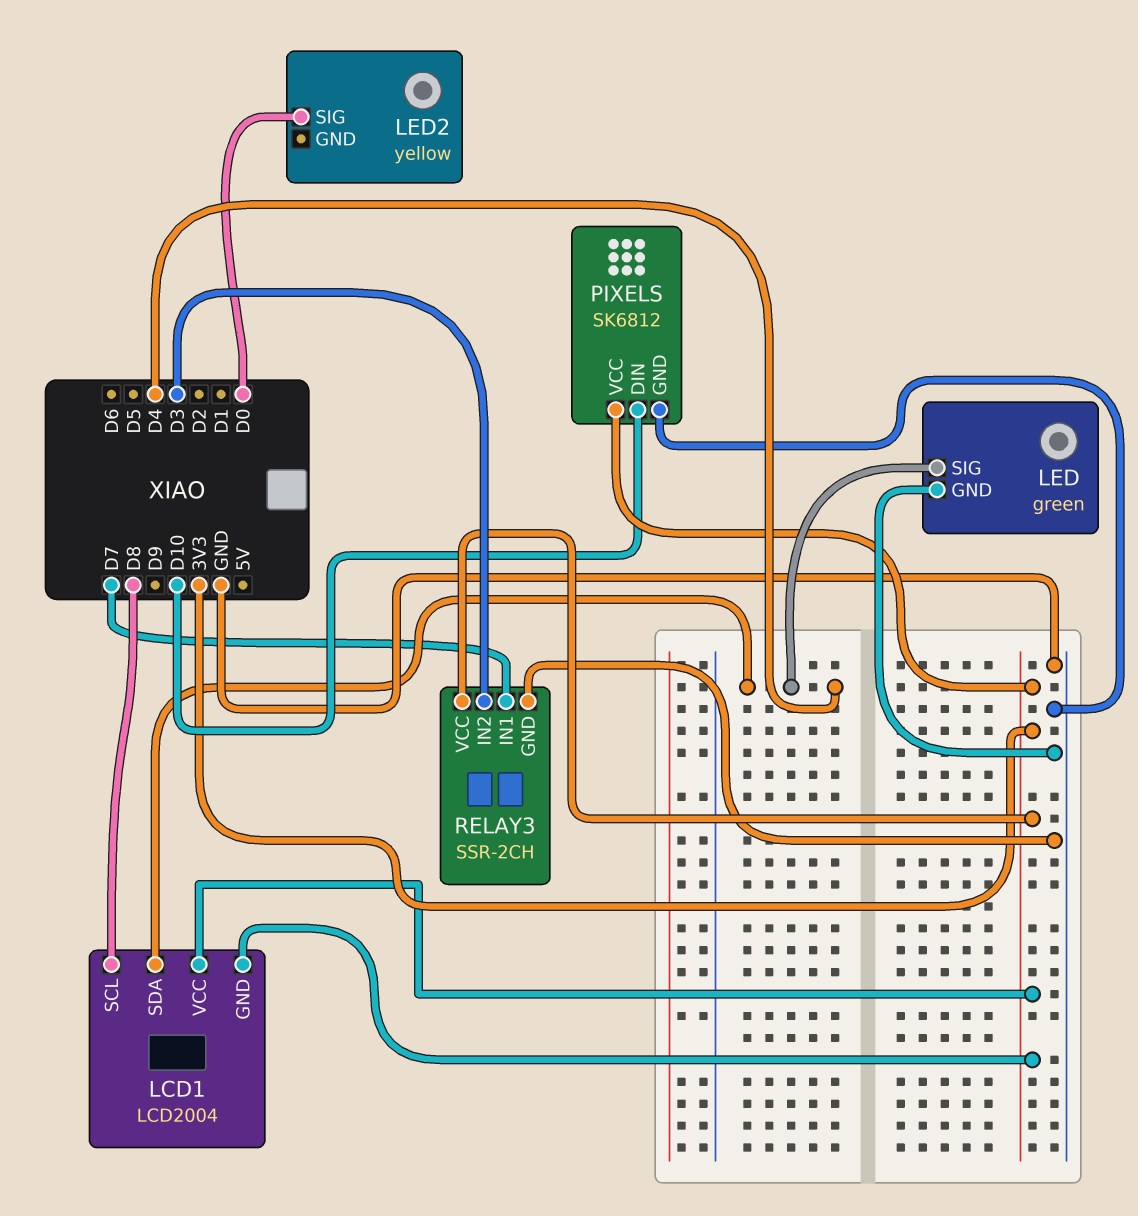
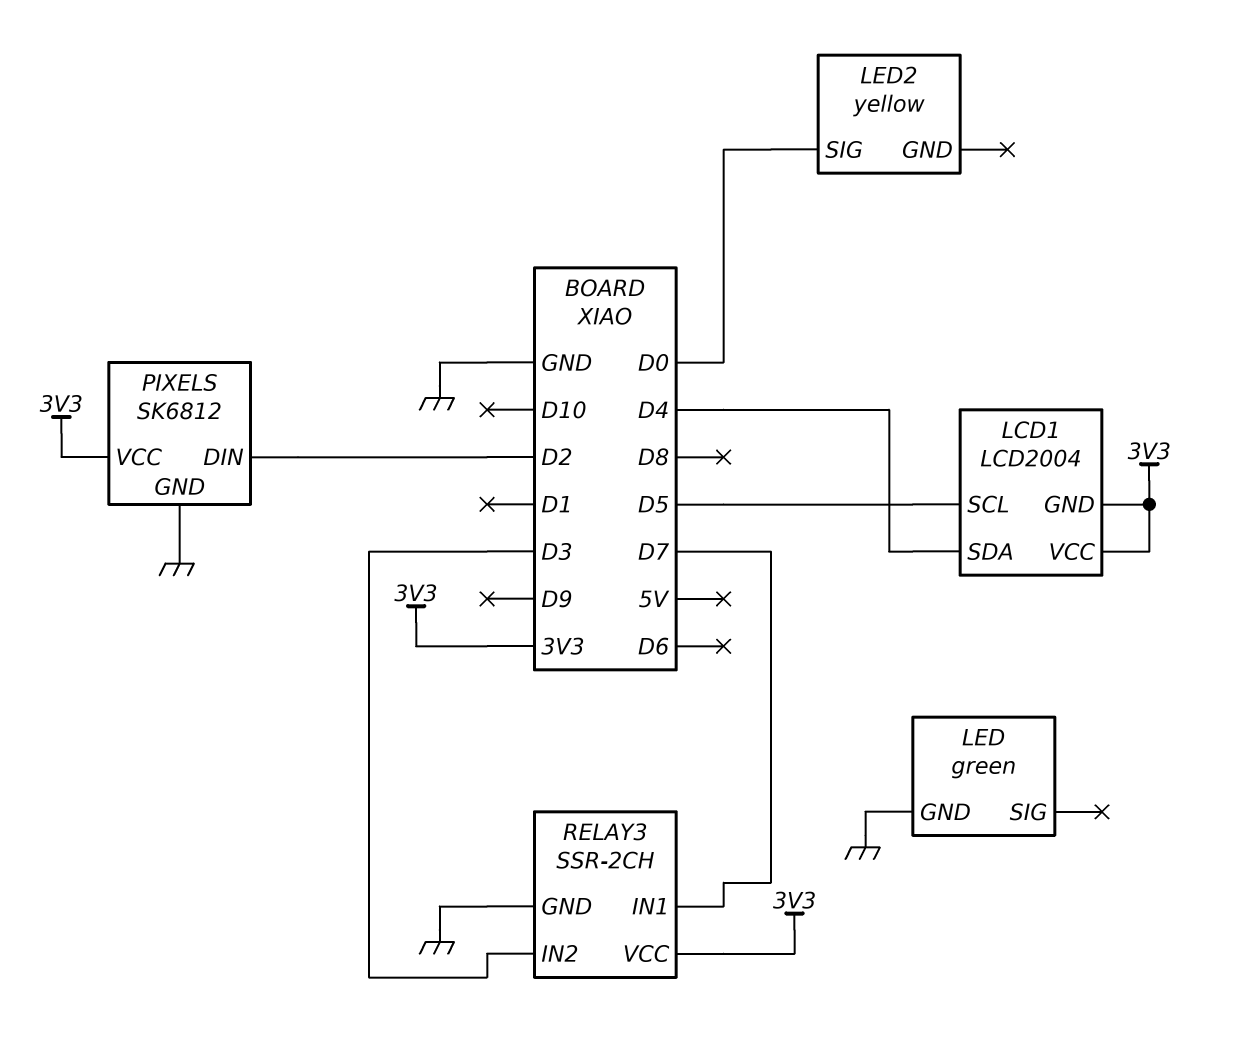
LCD1 pin SCL: D8 -> D5
LED pin SIG: D4 -> none
PIXELS pin DIN: D10 -> D2

